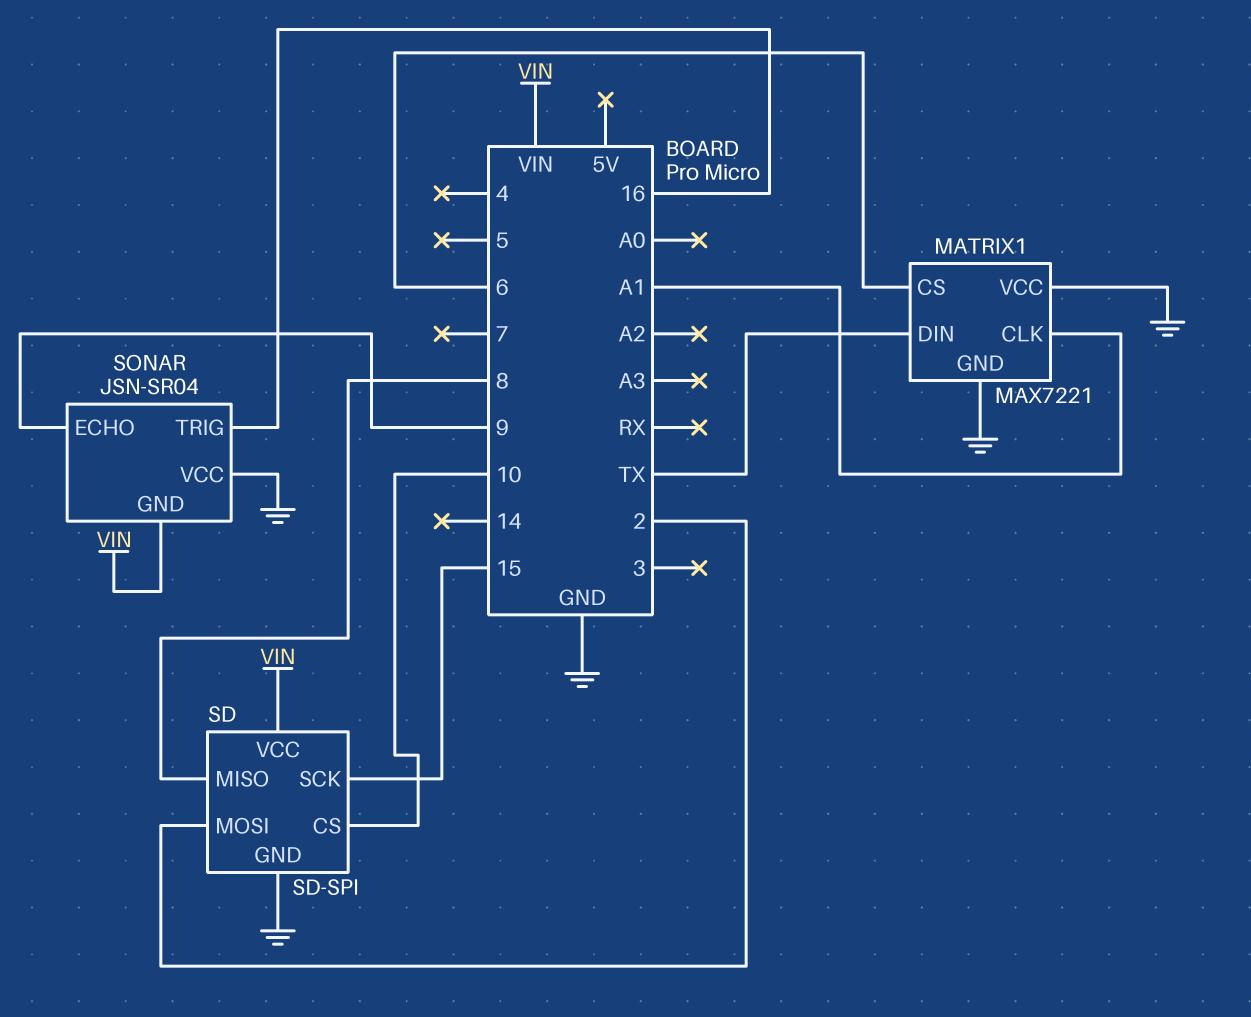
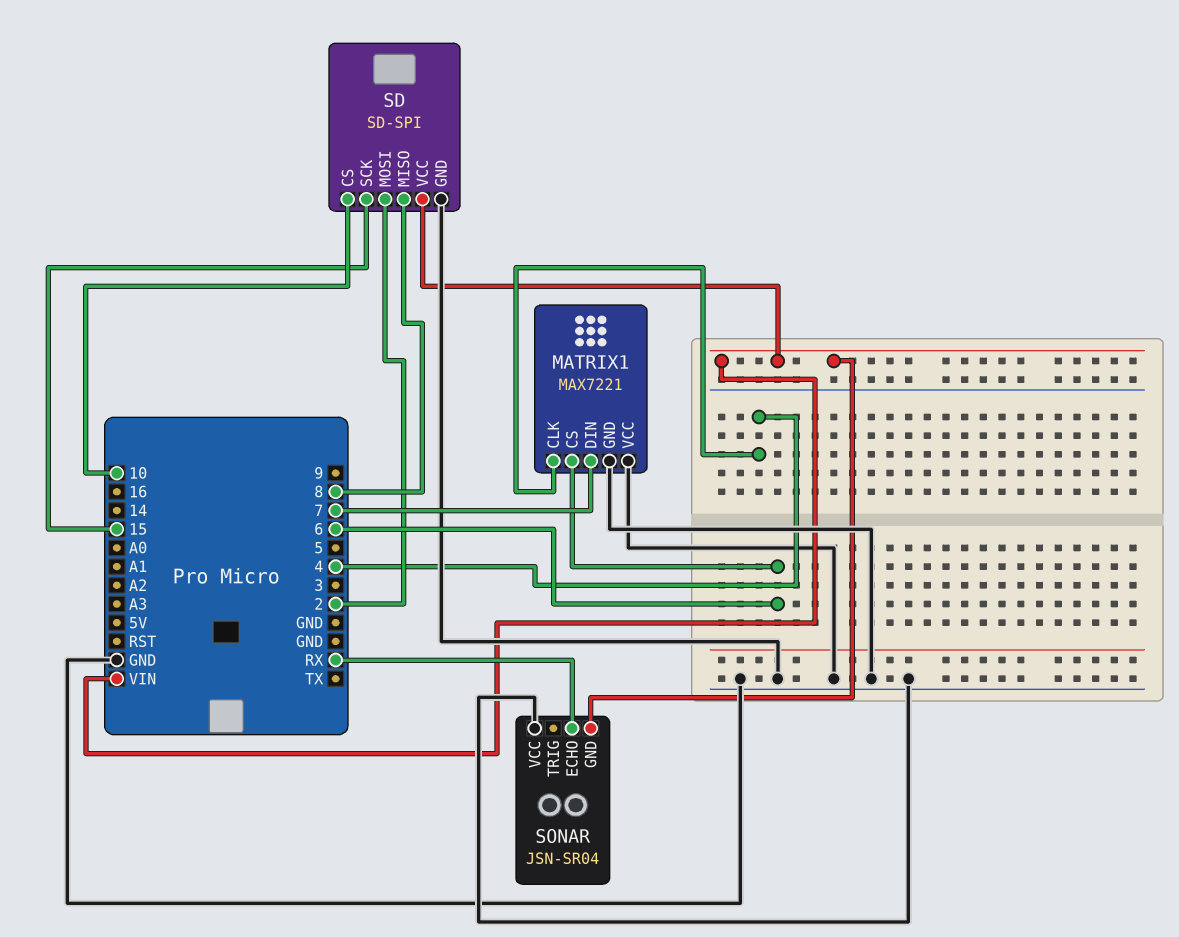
MATRIX1 pin CLK: A1 -> 4
MATRIX1 pin DIN: TX -> 7
SONAR pin ECHO: 9 -> RX
SONAR pin TRIG: 16 -> none

